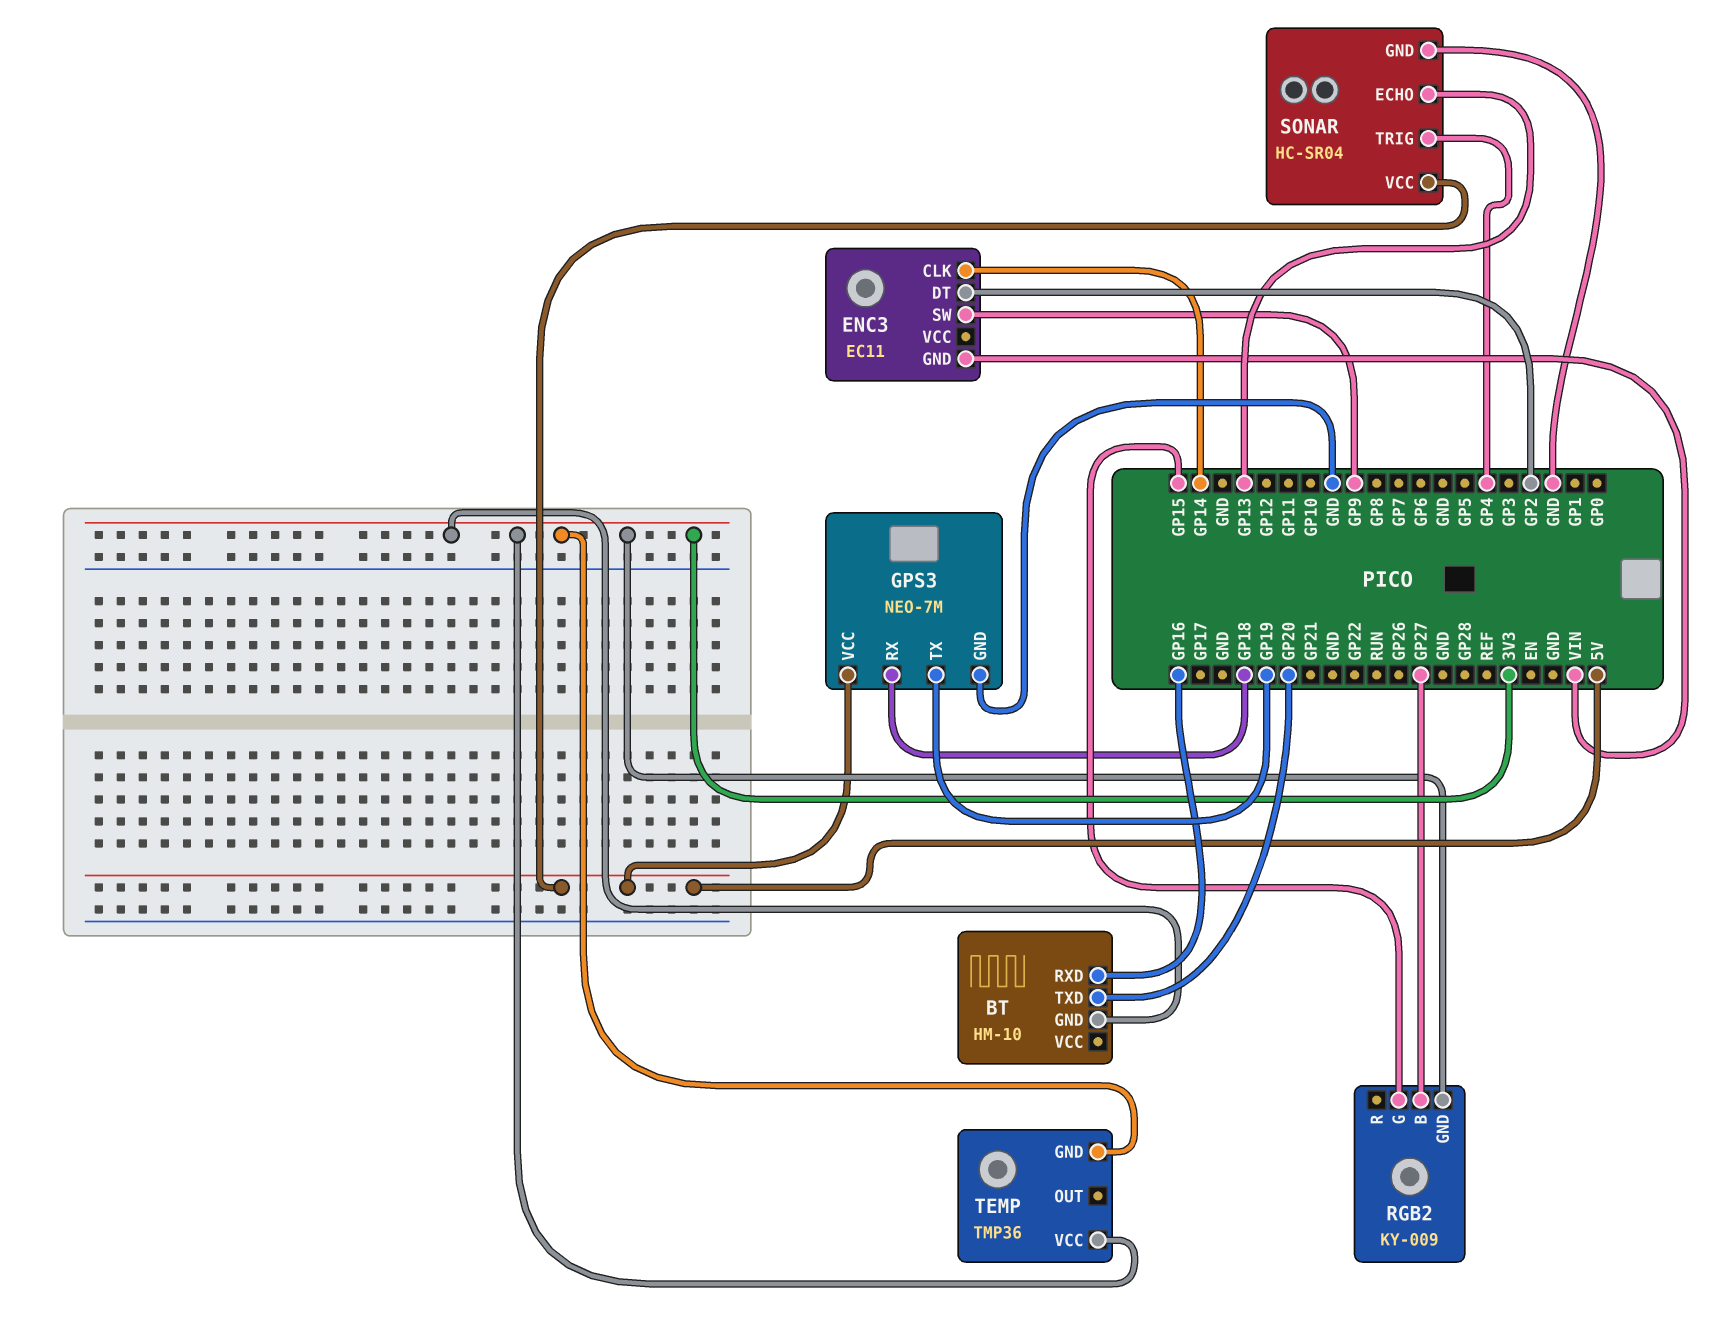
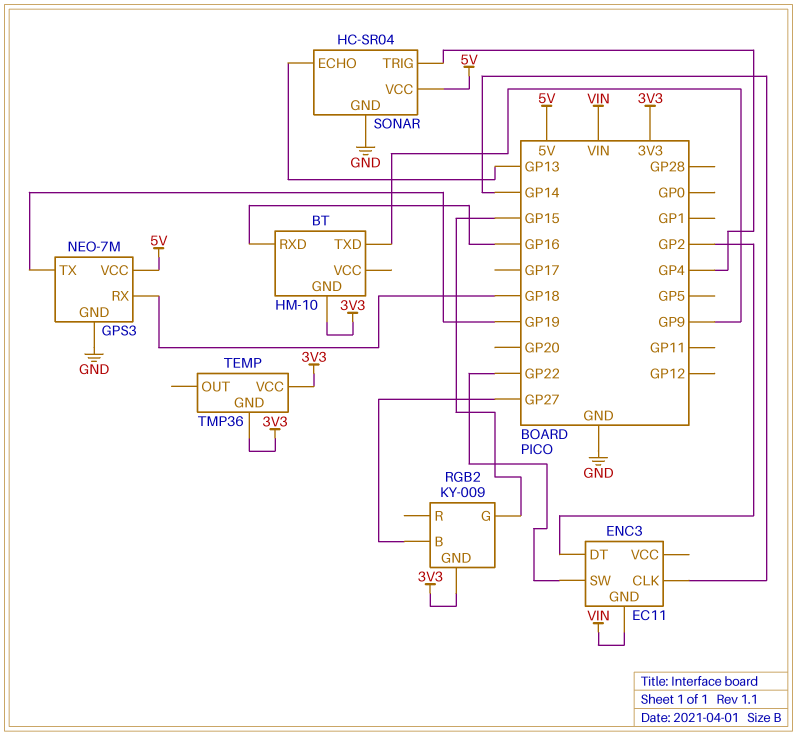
BT pin TXD: GP20 -> GP9
ENC3 pin SW: GP9 -> GP22

